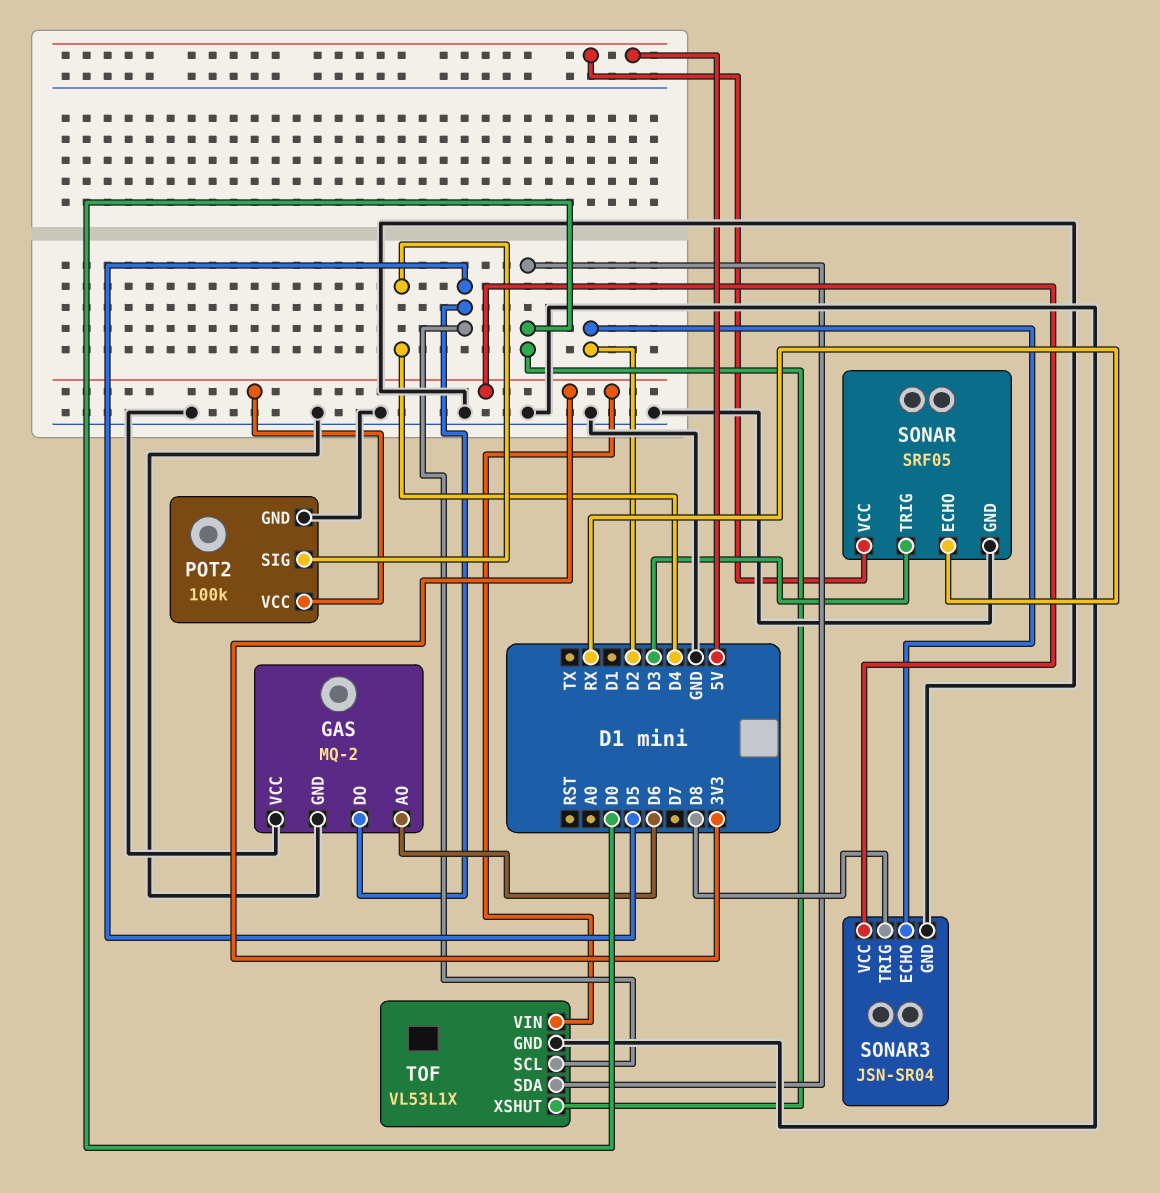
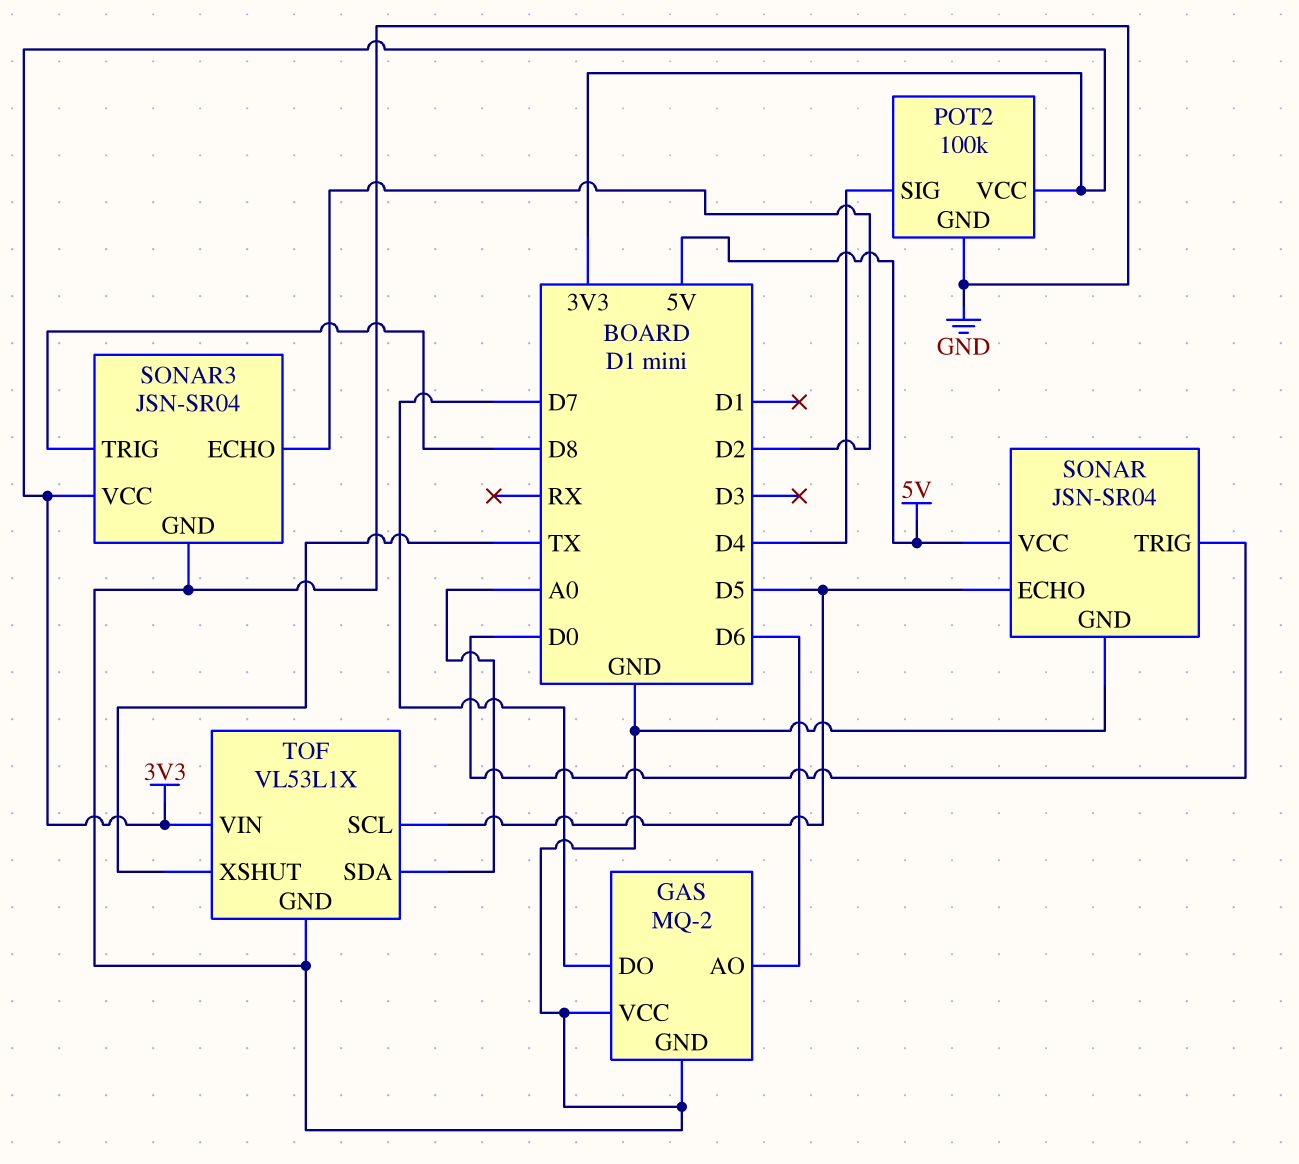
GAS pin DO: D5 -> D7
SONAR: SRF05 -> JSN-SR04
SONAR pin ECHO: RX -> D5
SONAR pin TRIG: D3 -> D0
TOF pin SDA: D0 -> A0
TOF pin XSHUT: D0 -> TX

